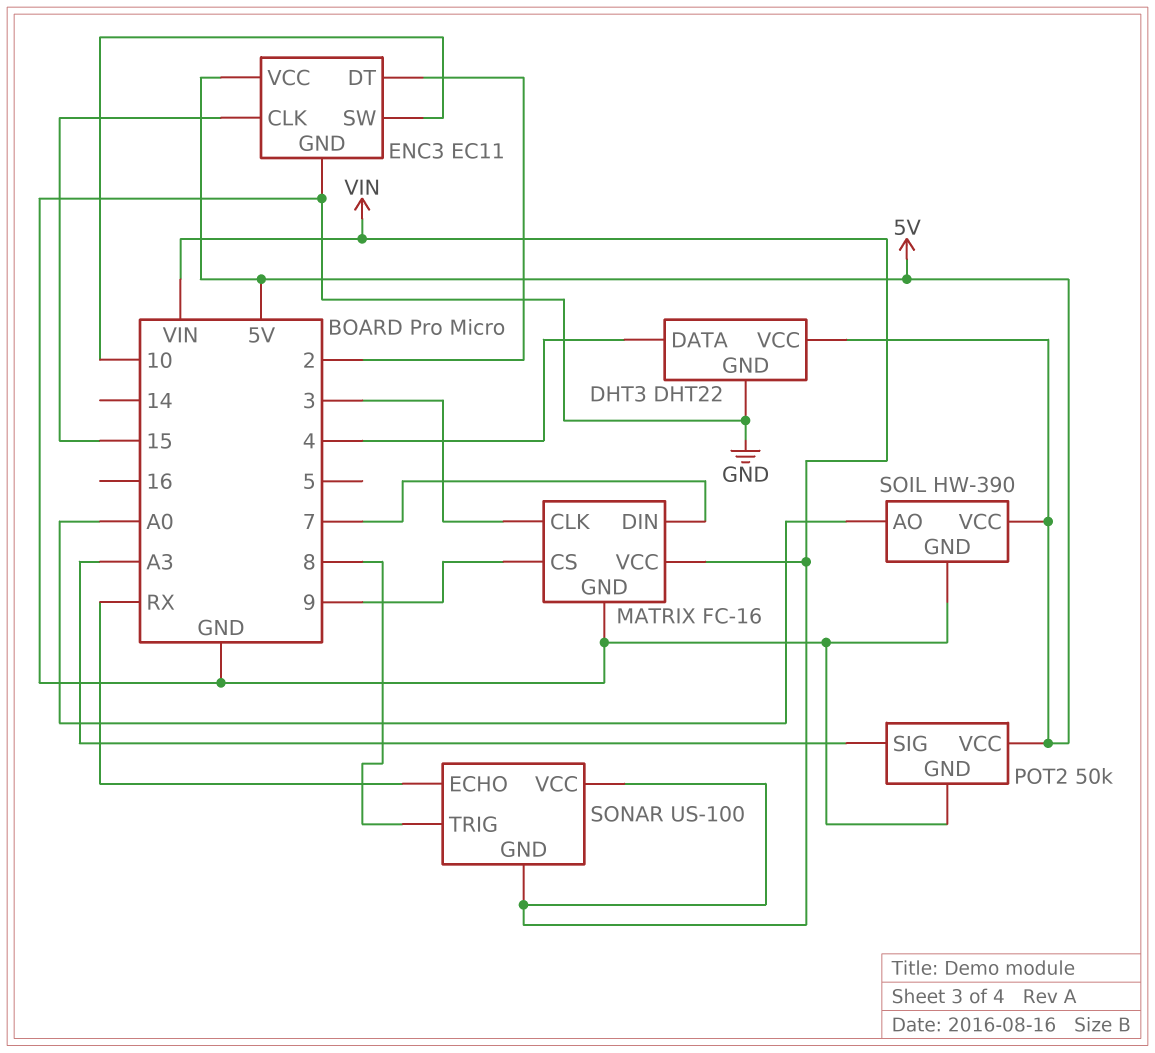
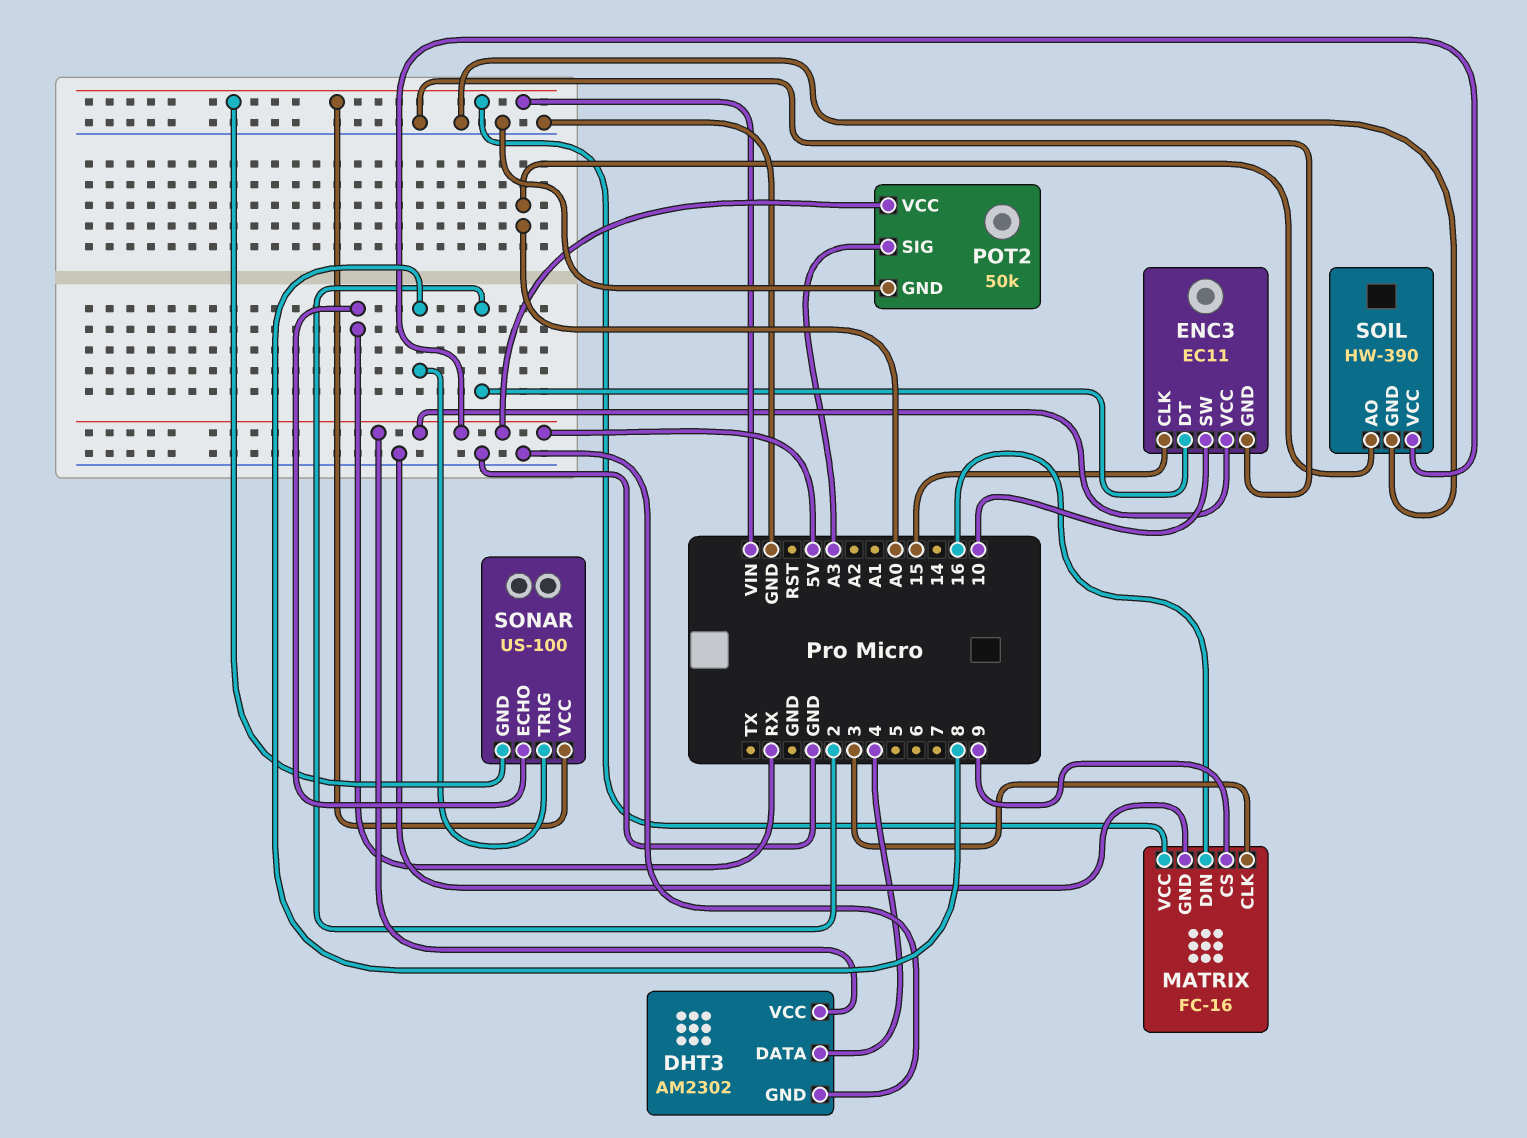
DHT3: DHT22 -> AM2302
MATRIX pin DIN: 7 -> 16

